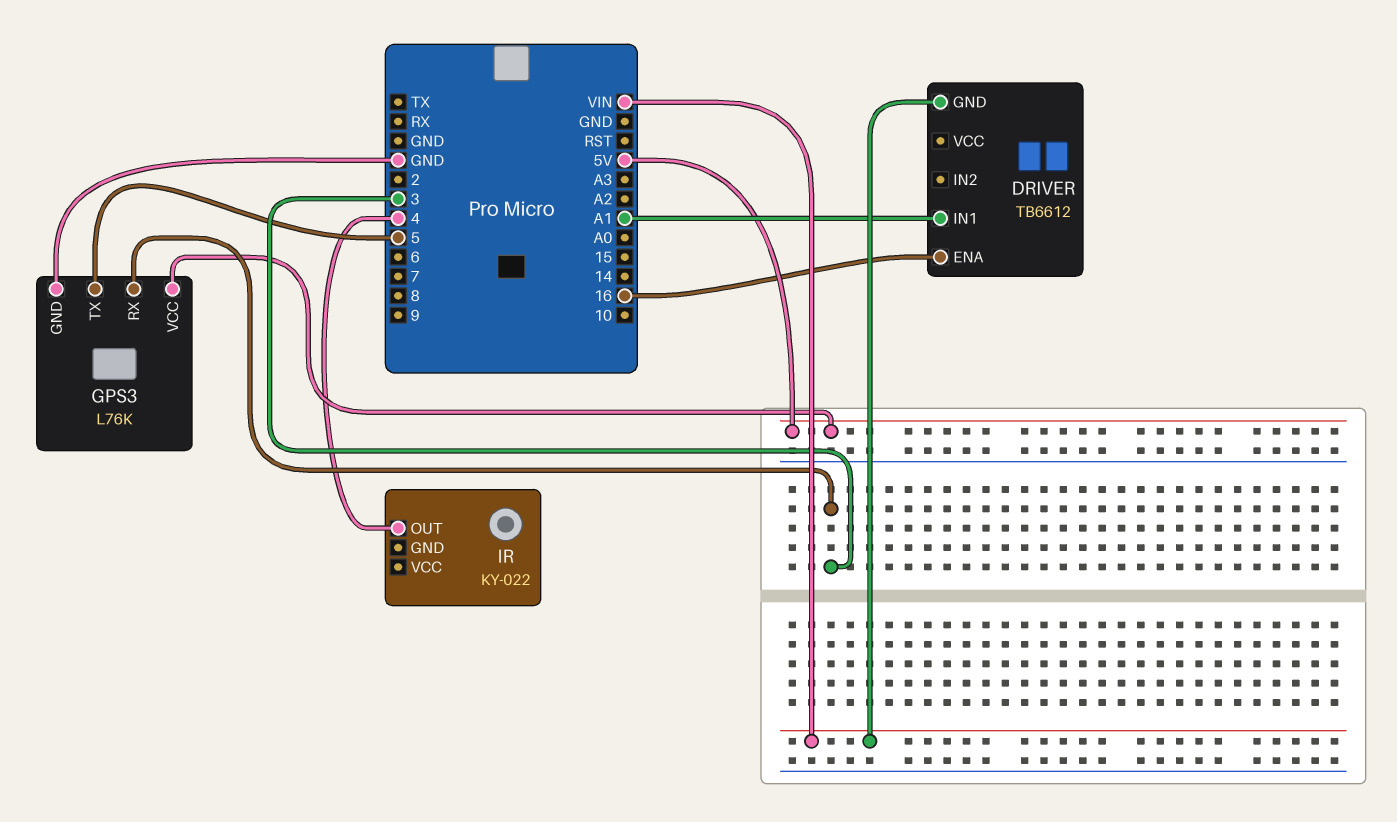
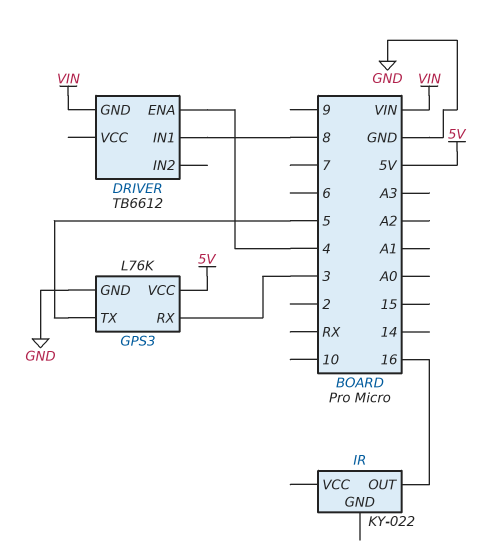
DRIVER pin ENA: 16 -> 4
DRIVER pin IN1: A1 -> 8
IR pin OUT: 4 -> 16

